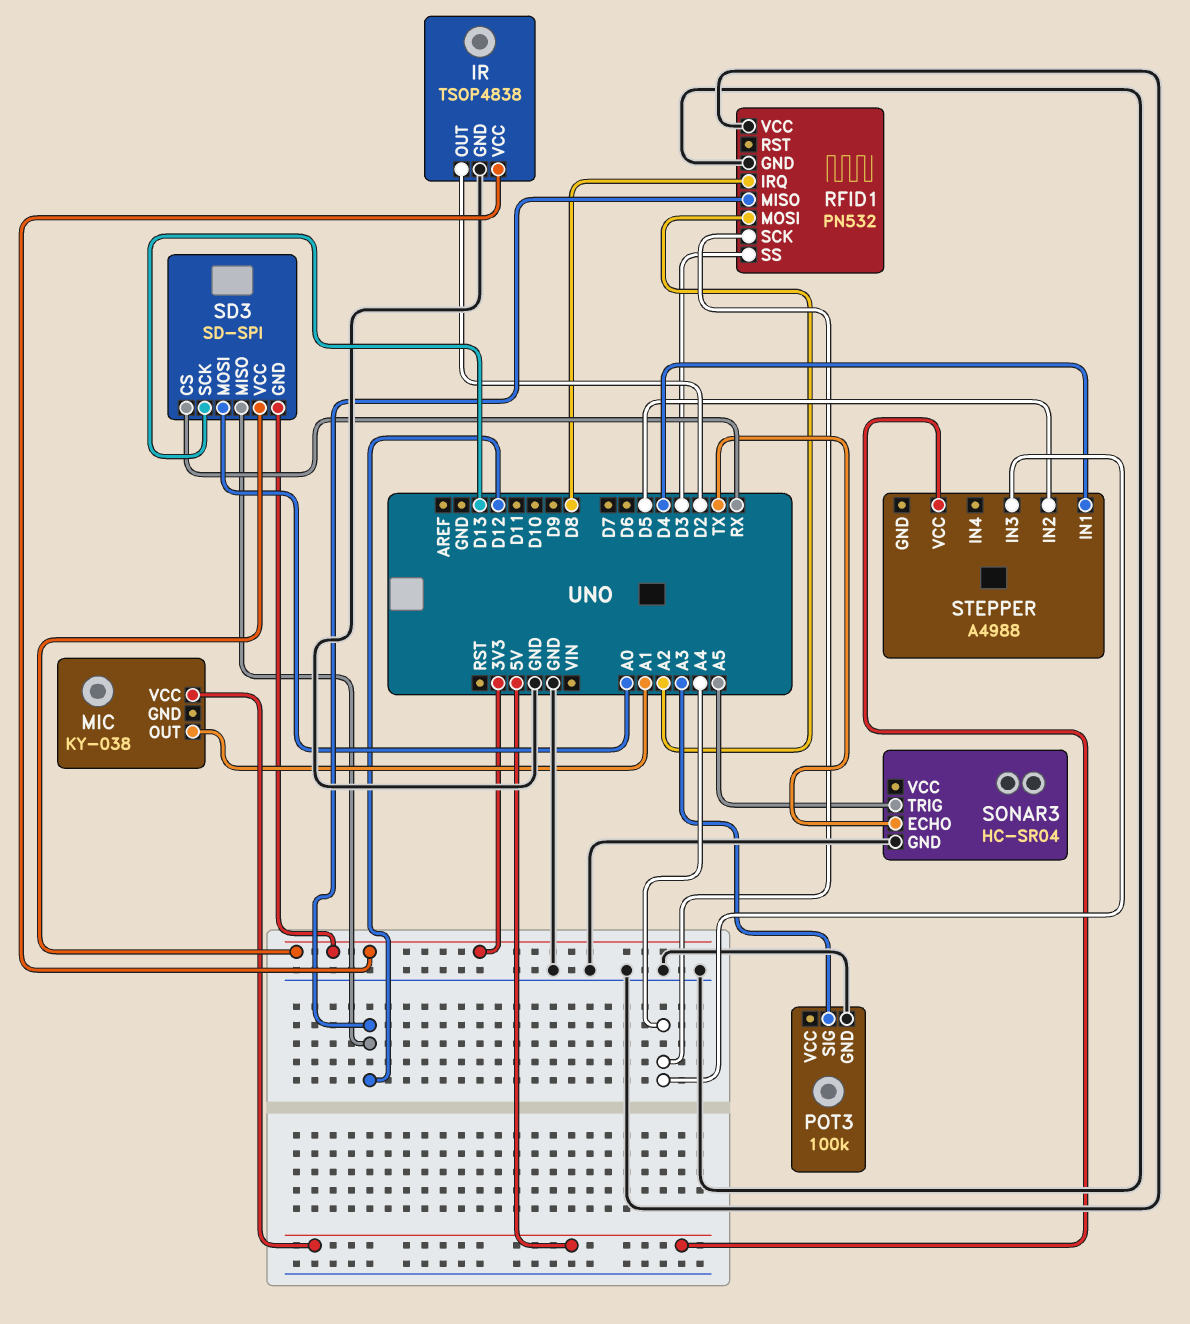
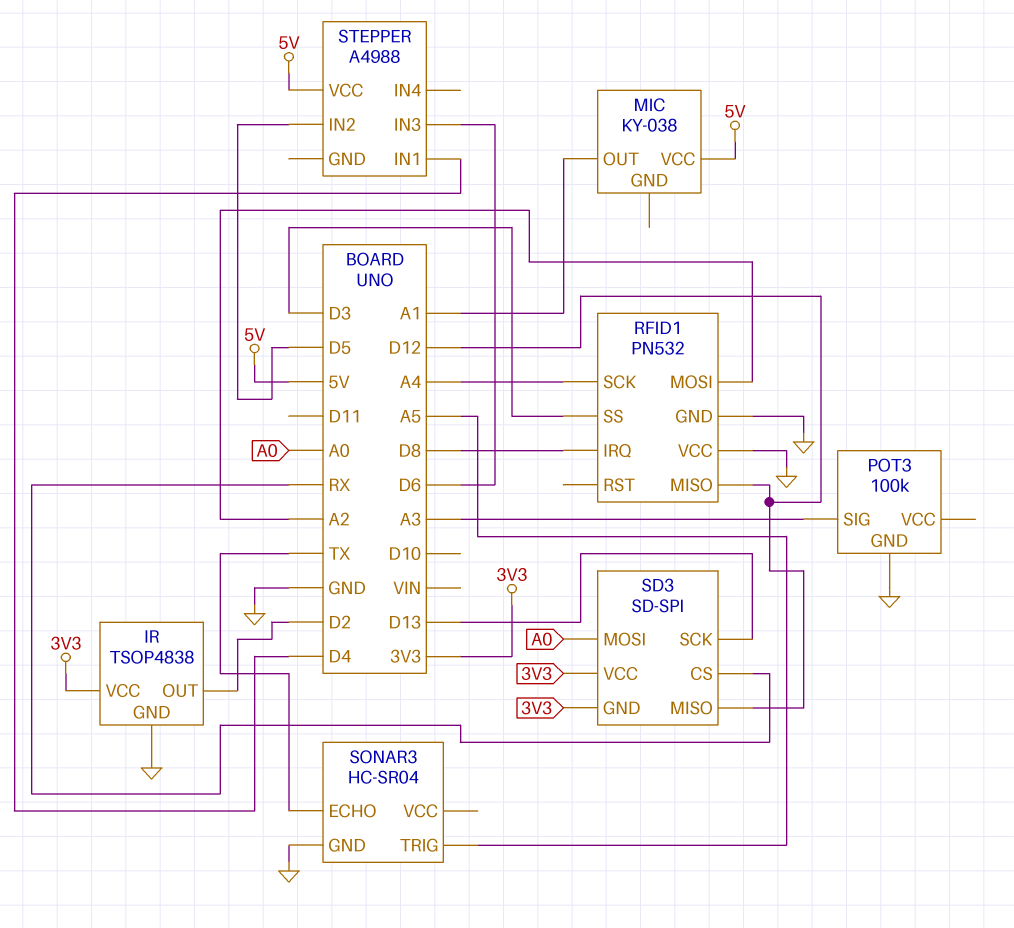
STEPPER pin IN3: A4 -> D6

